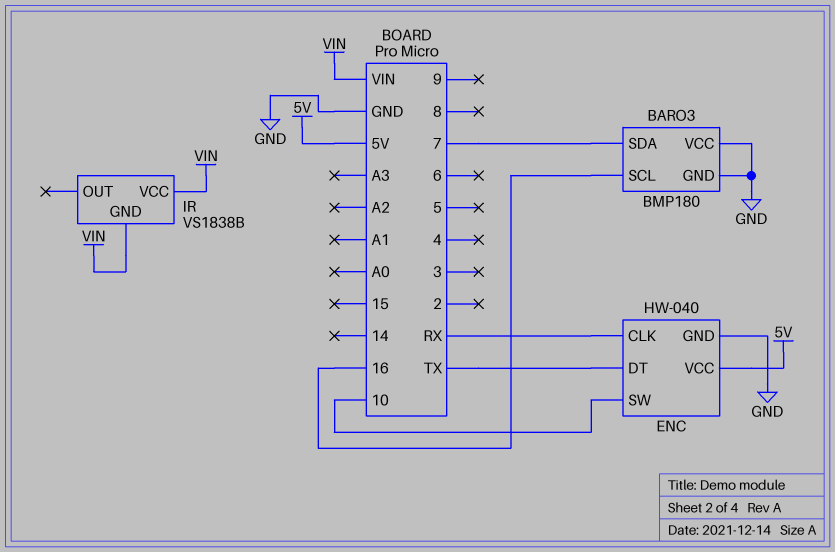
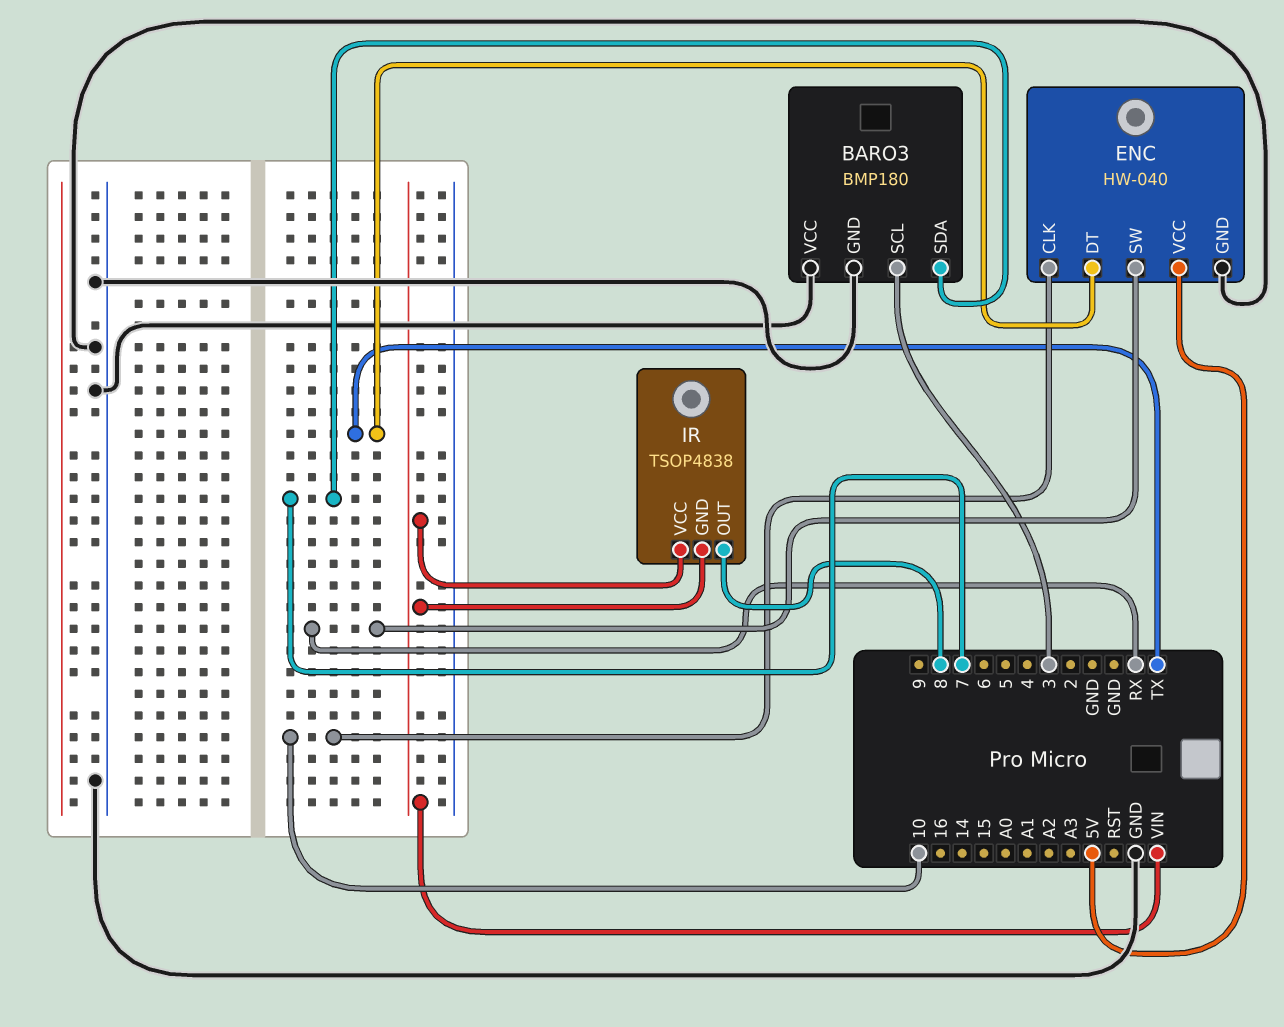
BARO3 pin SCL: 16 -> 3
ENC pin CLK: RX -> 10
ENC pin SW: 10 -> RX
IR: VS1838B -> TSOP4838
IR pin OUT: none -> 8

